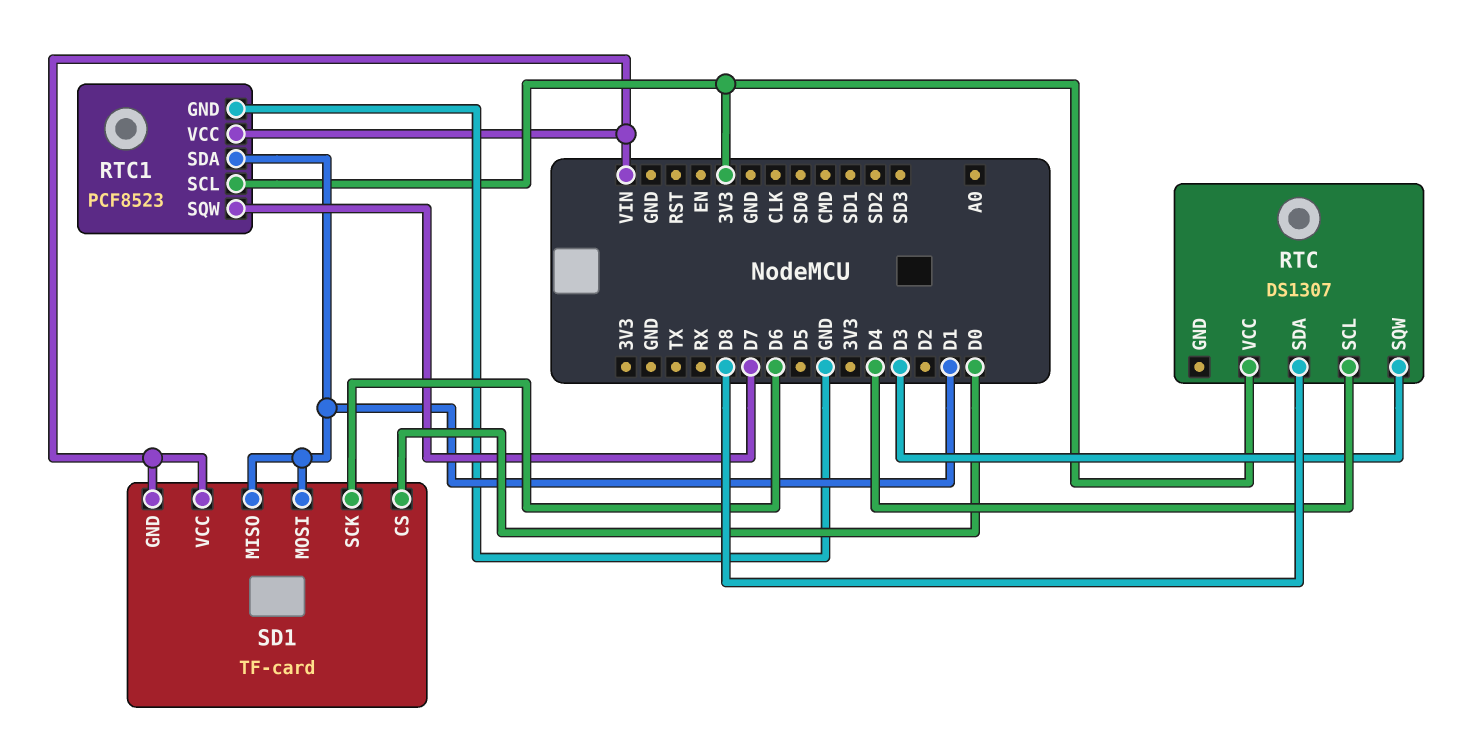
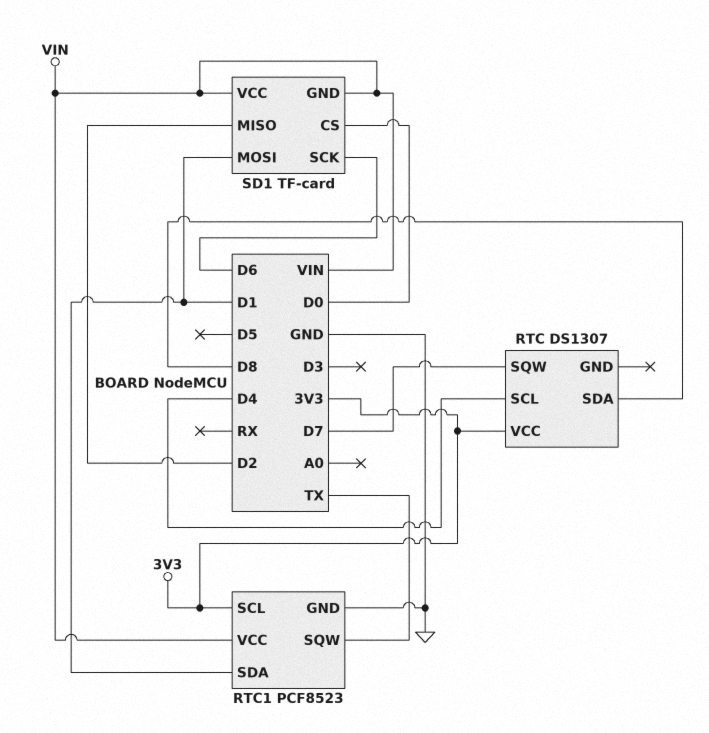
RTC pin SQW: D3 -> D7
RTC1 pin SQW: D7 -> TX
SD1 pin MISO: D1 -> D2

